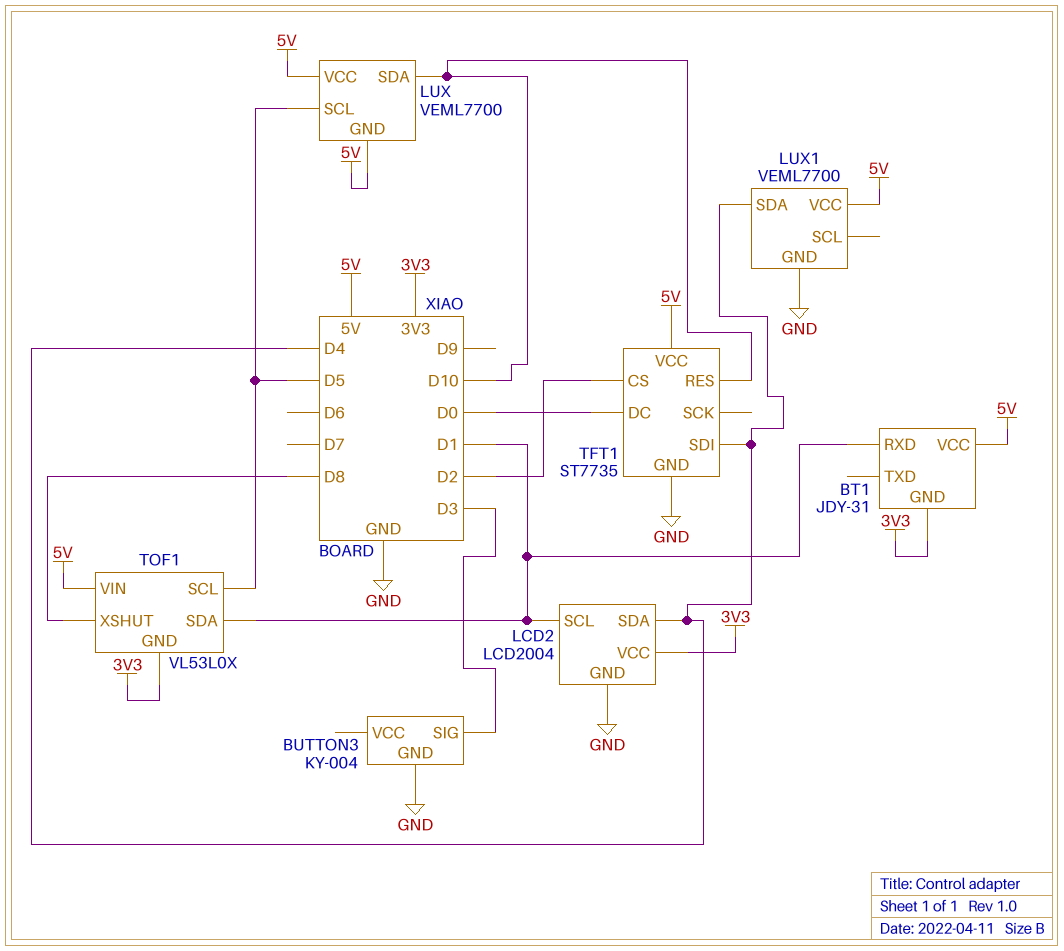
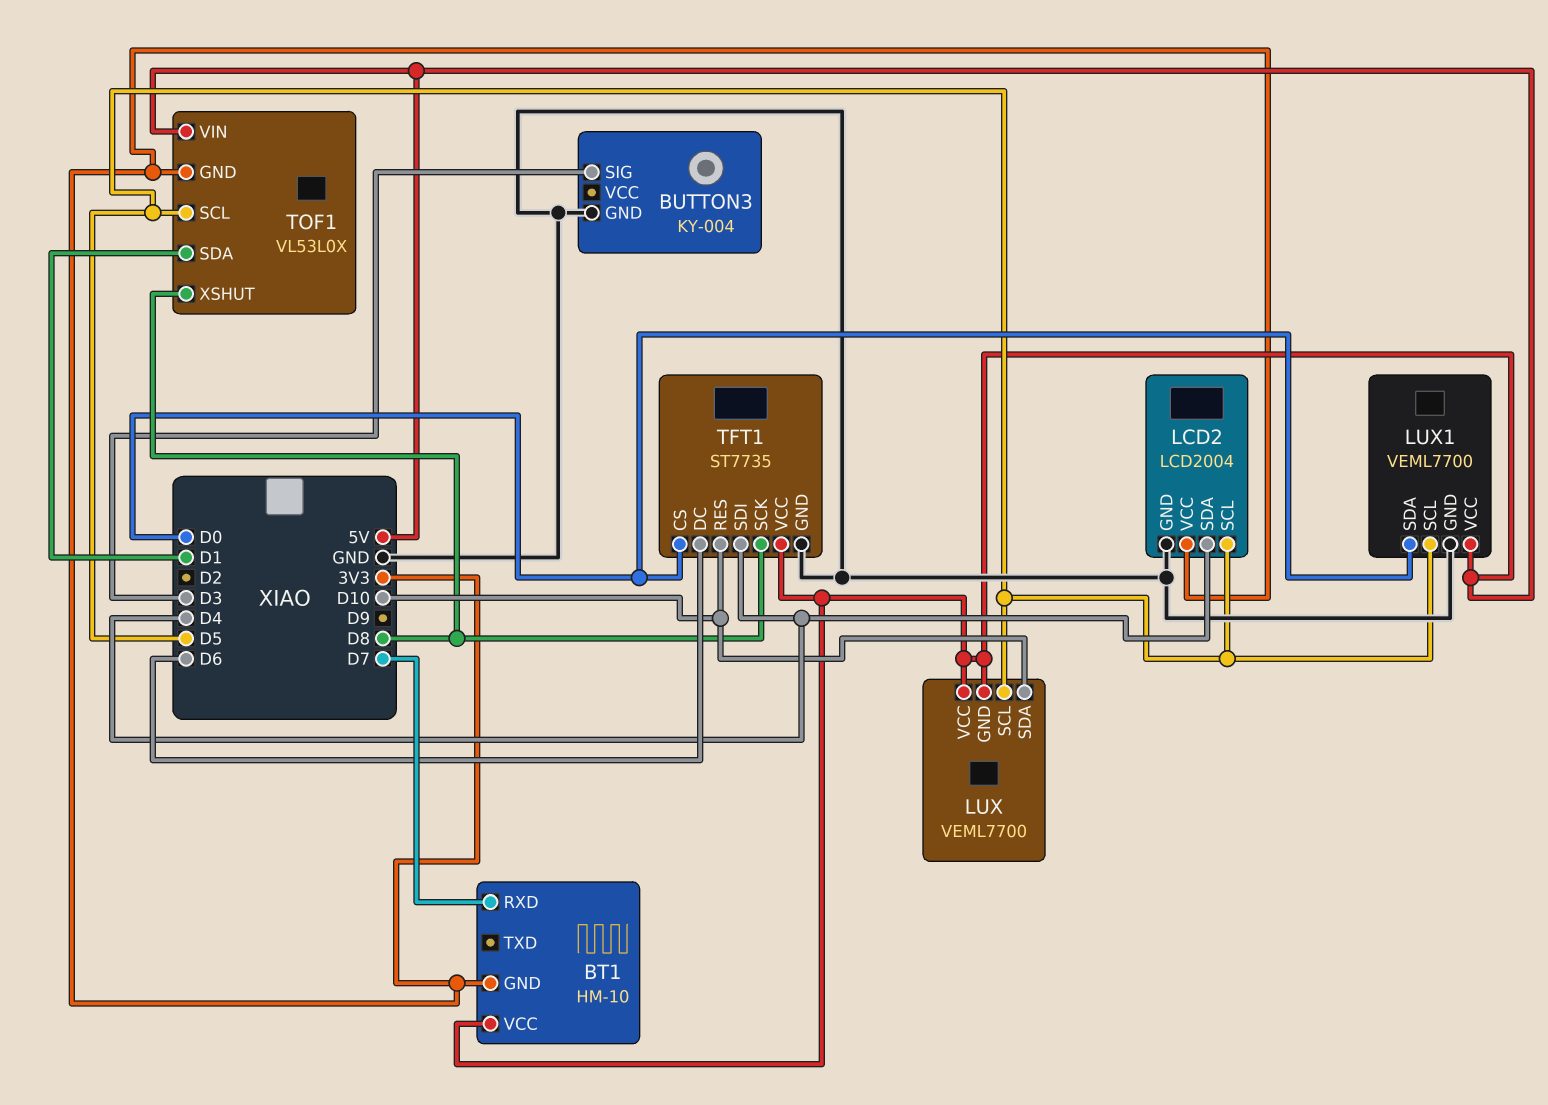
BT1: JDY-31 -> HM-10
BT1 pin RXD: D1 -> D7
LCD2 pin SCL: D1 -> D5
LUX1 pin SCL: none -> D5
LUX1 pin SDA: D4 -> D0
TFT1 pin CS: D2 -> D0
TFT1 pin DC: D0 -> D6
TFT1 pin SCK: none -> D8

